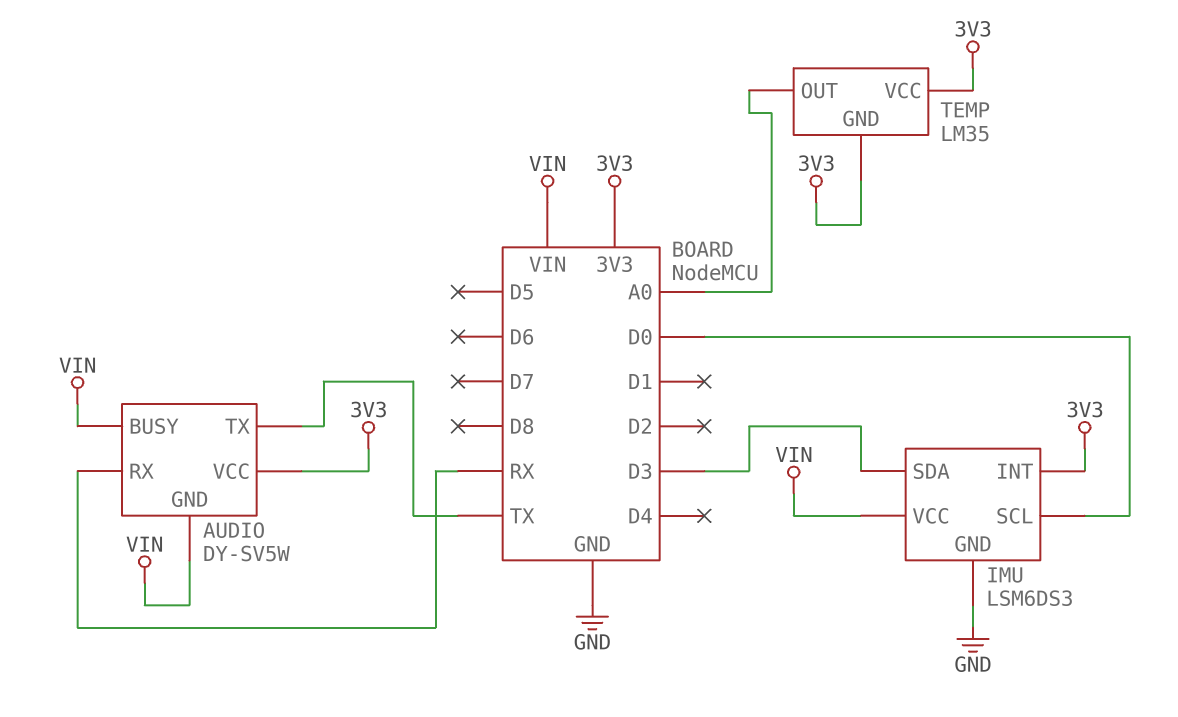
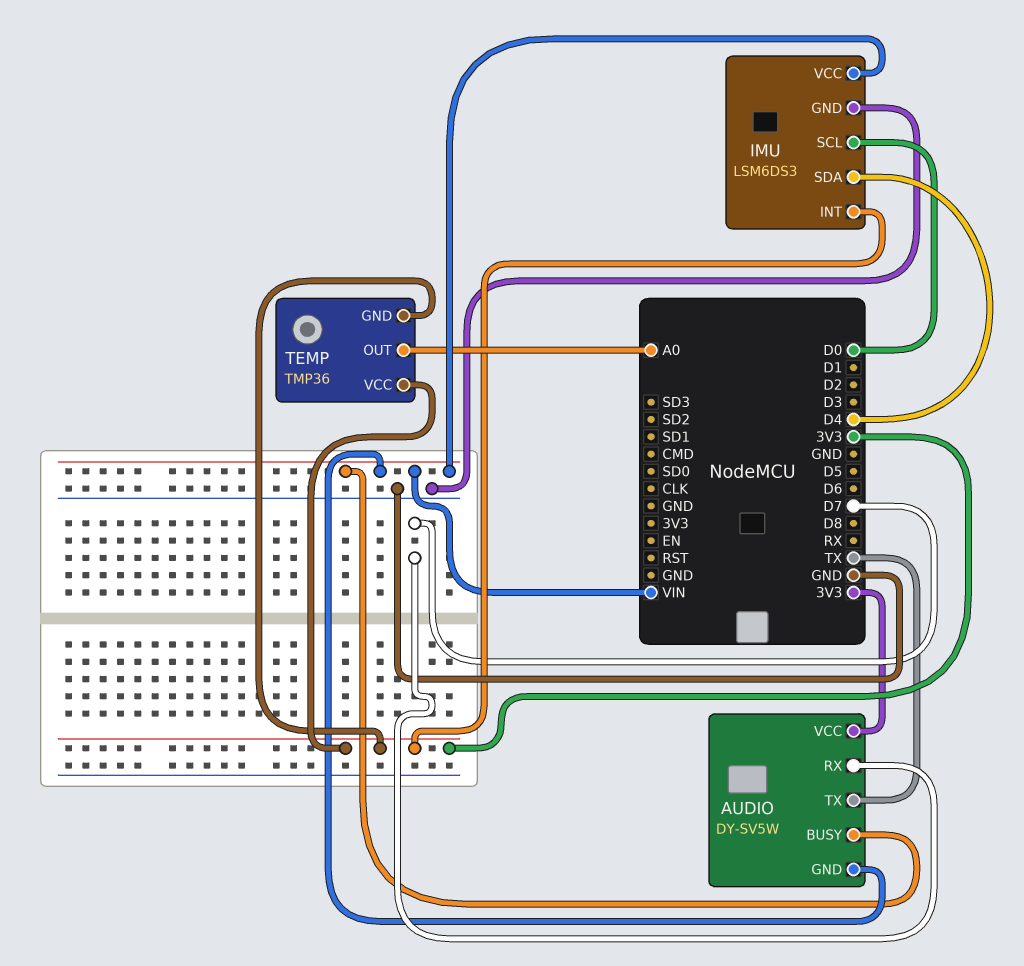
AUDIO pin RX: RX -> D7
IMU pin SDA: D3 -> D4
TEMP: LM35 -> TMP36

